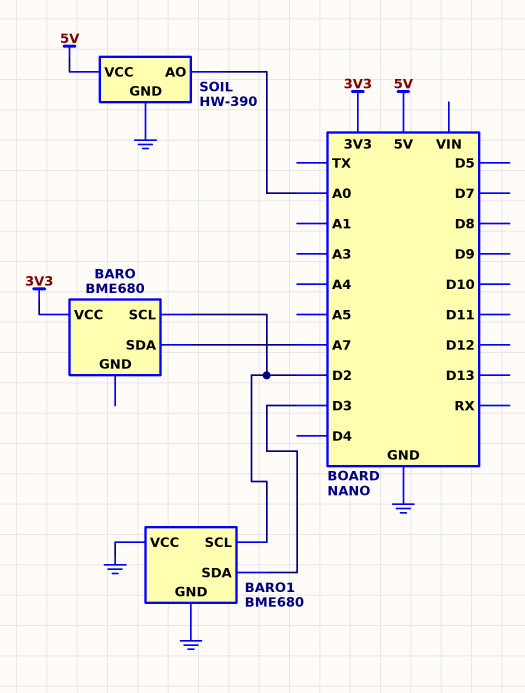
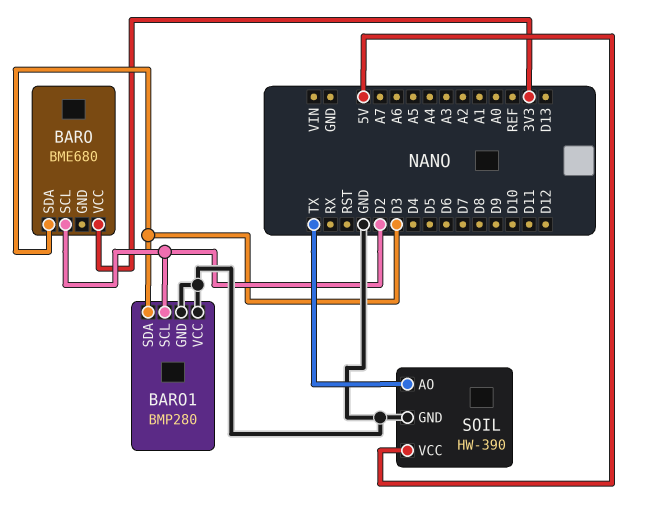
BARO pin SDA: A7 -> D3
BARO1: BME680 -> BMP280
SOIL pin AO: A0 -> TX

